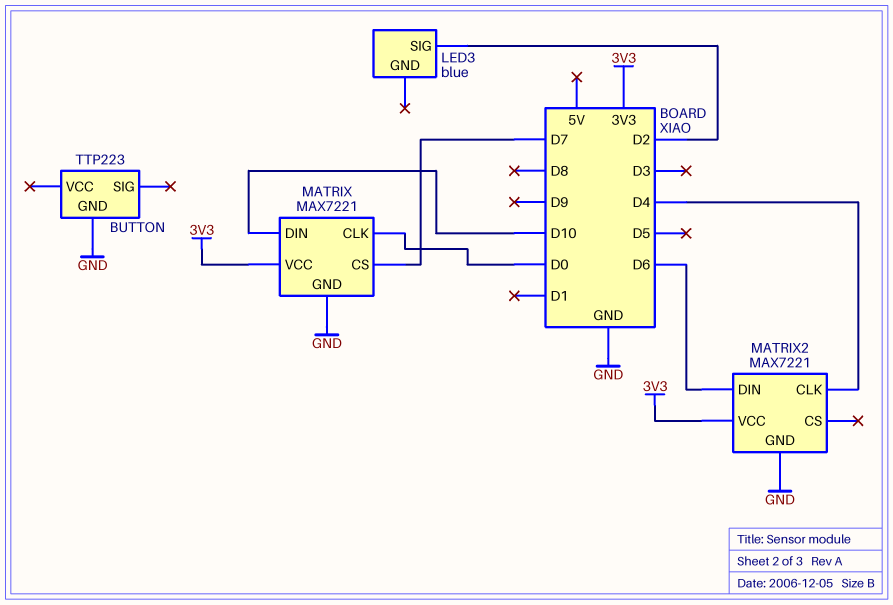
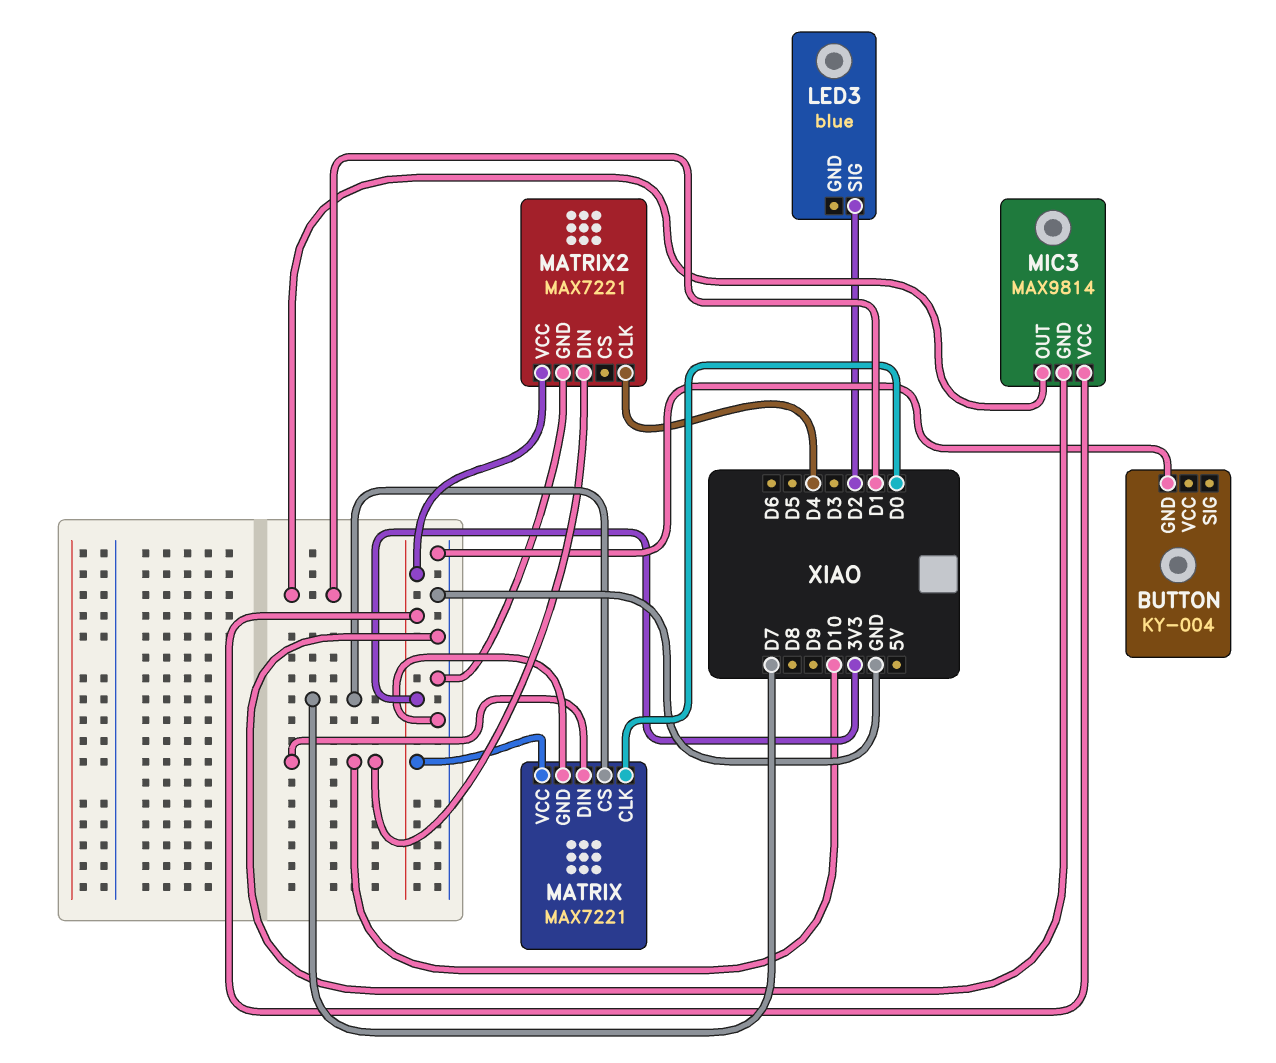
BUTTON: TTP223 -> KY-004
MATRIX2 pin DIN: D6 -> D10
MIC3: none -> MAX9814
MIC3 pin GND: none -> GND
MIC3 pin OUT: none -> D1
MIC3 pin VCC: none -> 3V3

